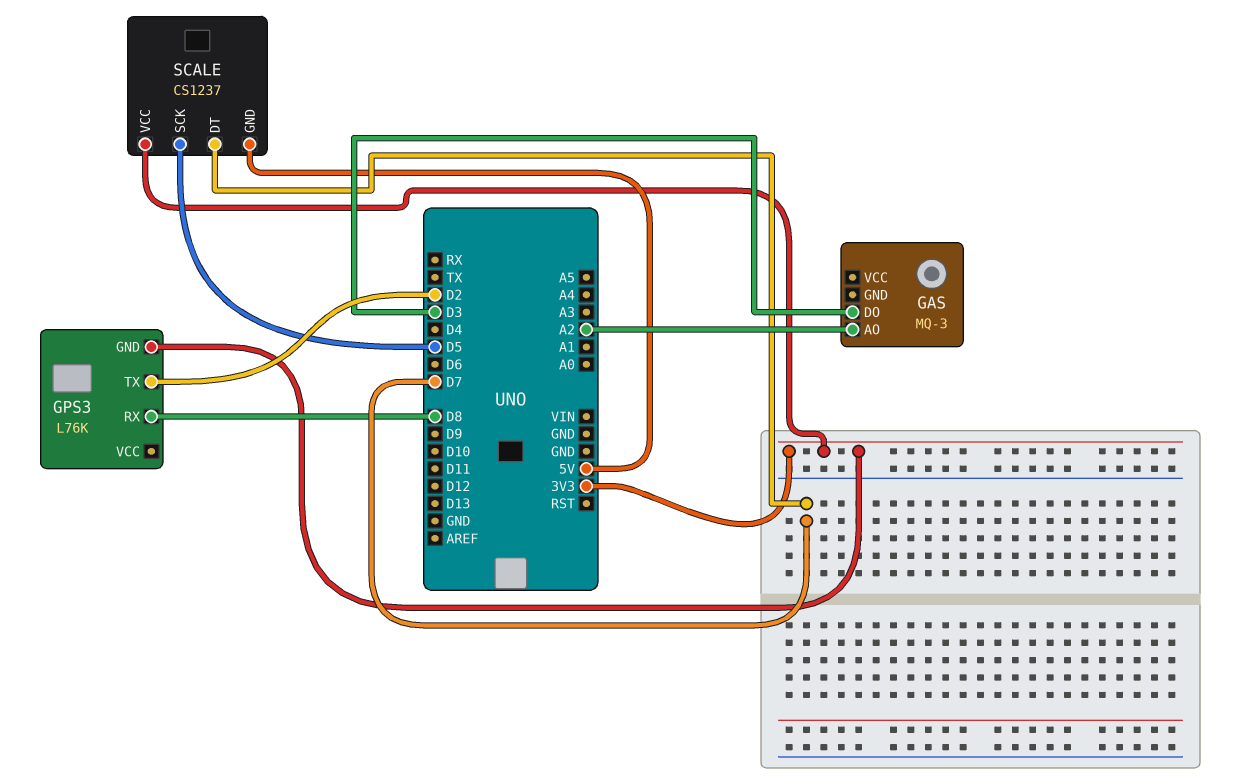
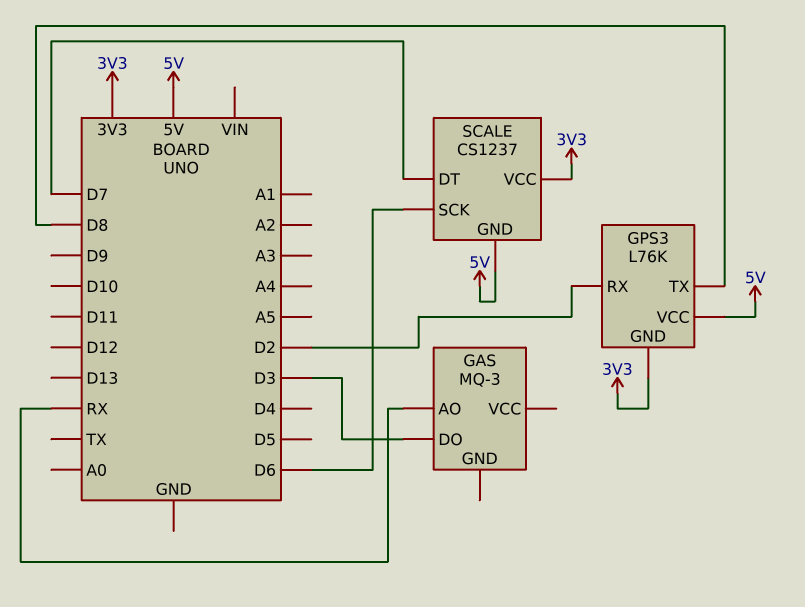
GAS pin AO: A2 -> RX
GPS3 pin RX: D8 -> D2
GPS3 pin TX: D2 -> D8
GPS3 pin VCC: none -> 5V
SCALE pin SCK: D5 -> D6

